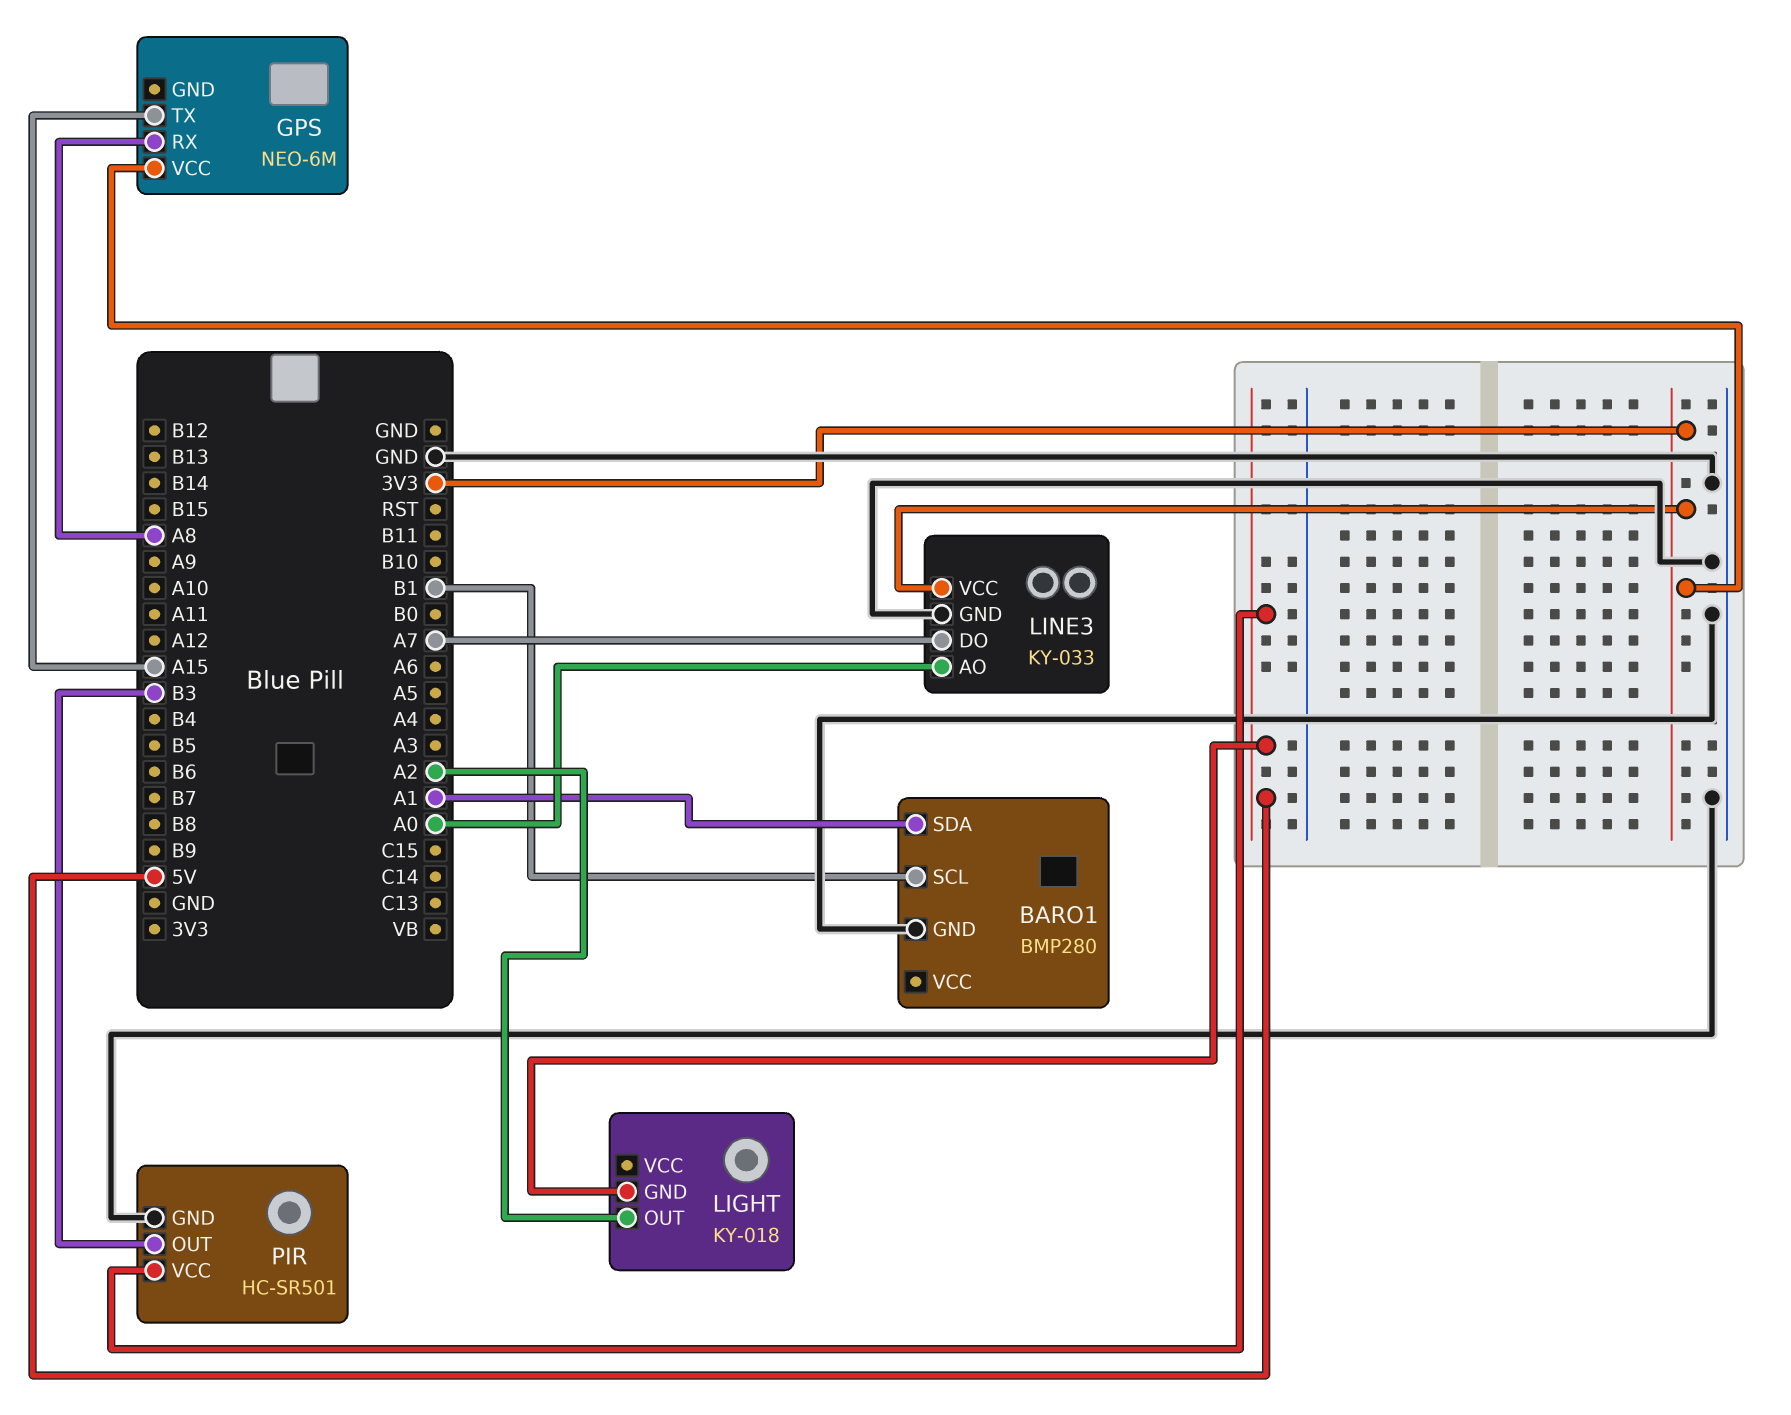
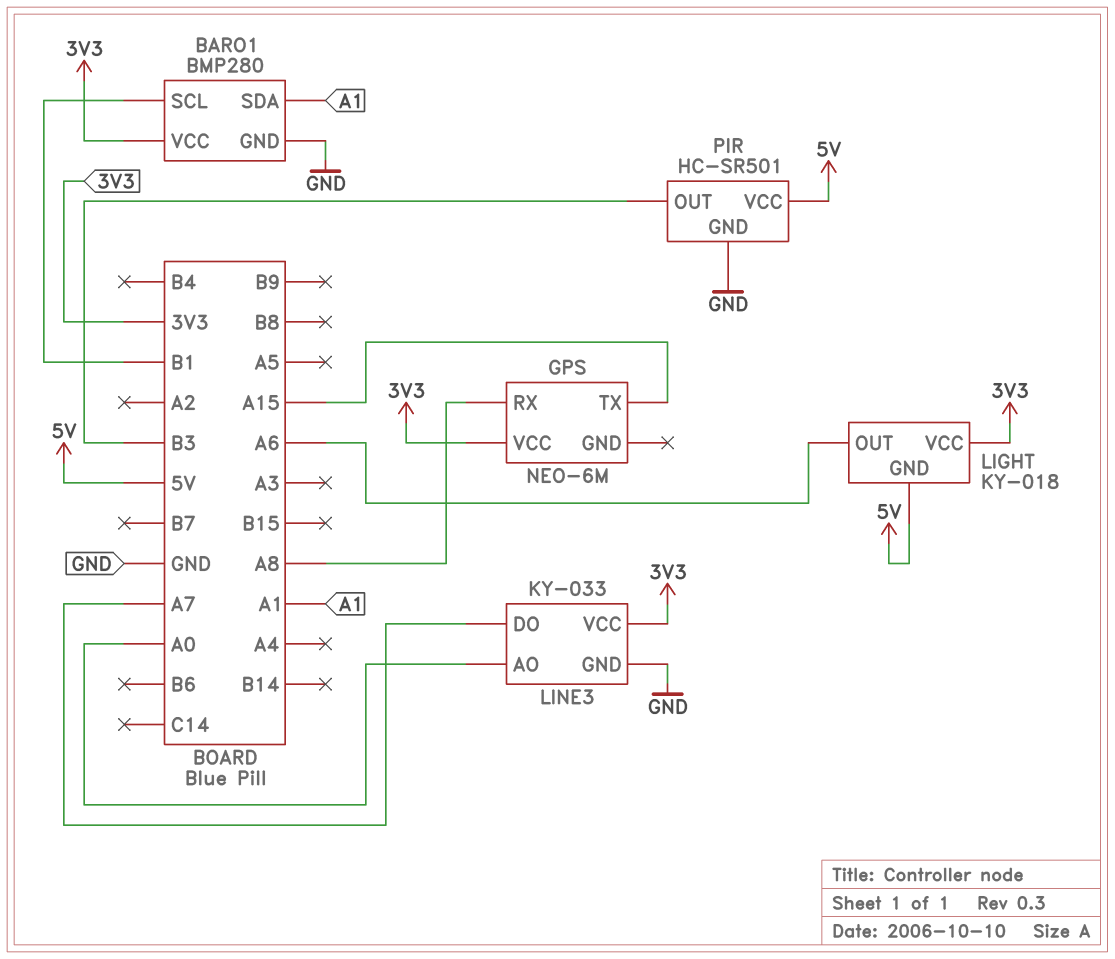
BARO1 pin VCC: none -> 3V3
LIGHT pin OUT: A2 -> A6
LIGHT pin VCC: none -> 3V3

